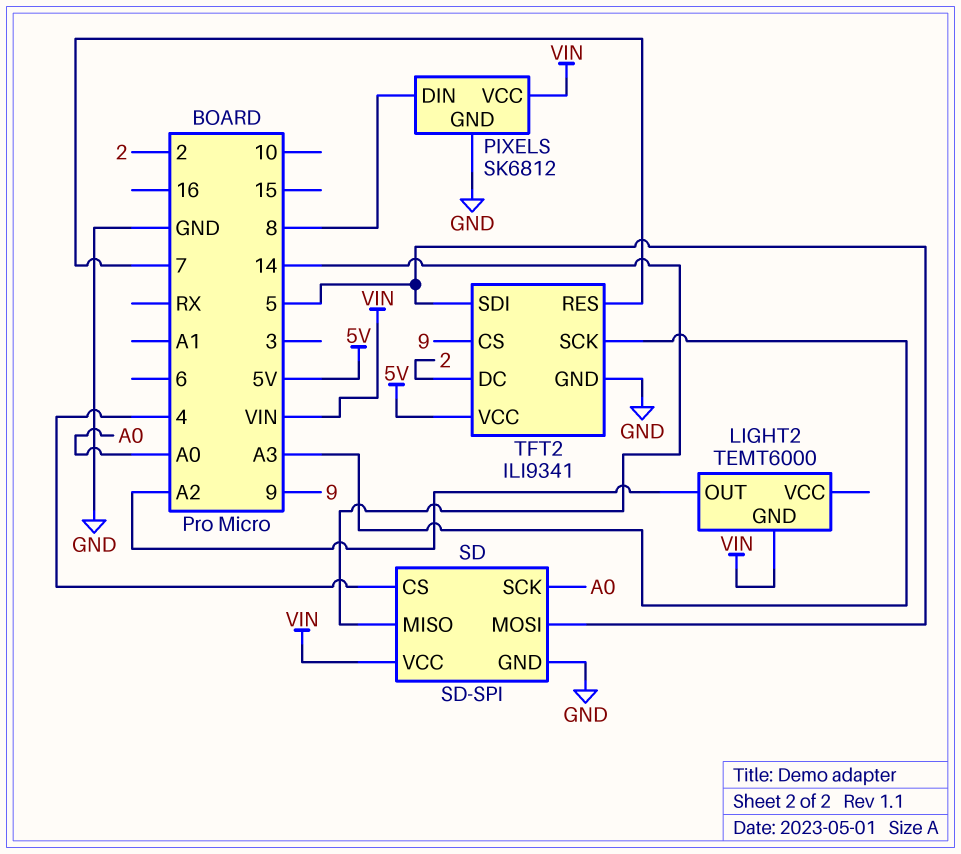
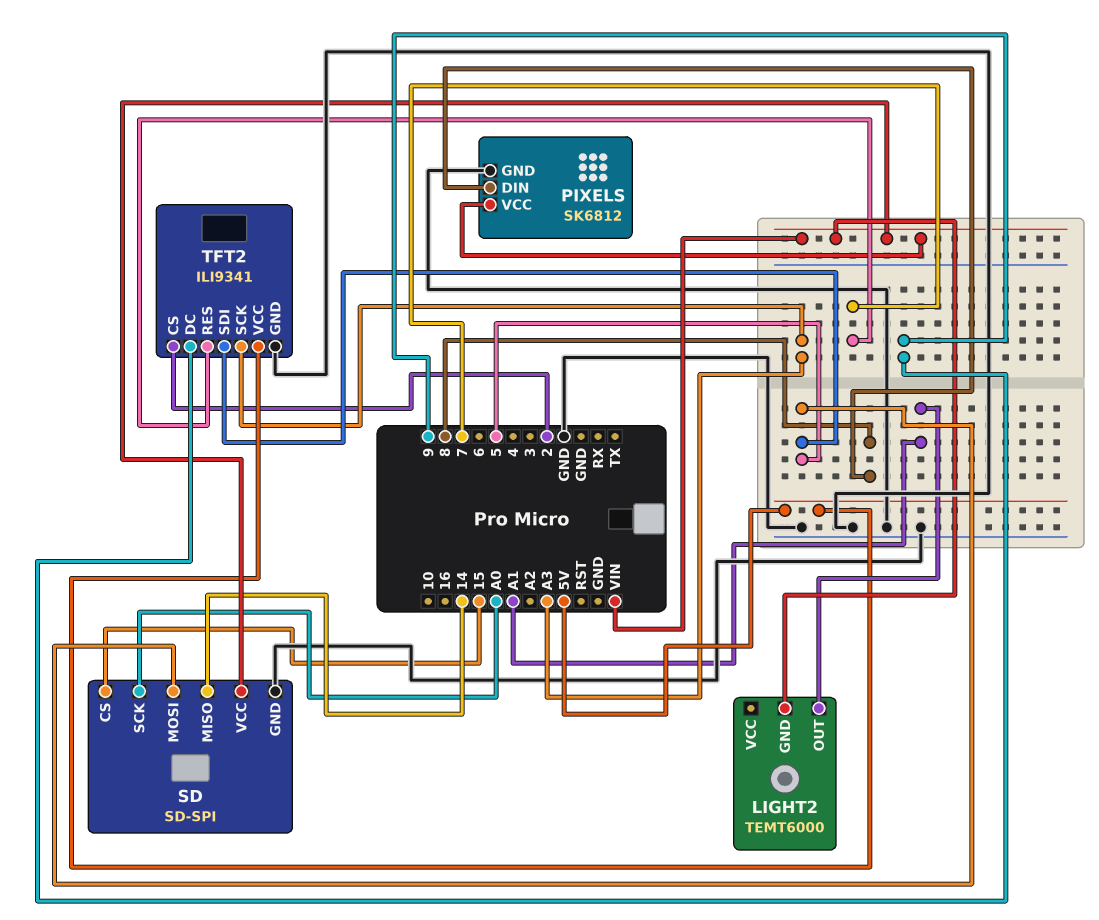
LIGHT2 pin OUT: A2 -> A1
SD pin CS: 4 -> 15
TFT2 pin CS: 9 -> 2
TFT2 pin DC: 2 -> 9

